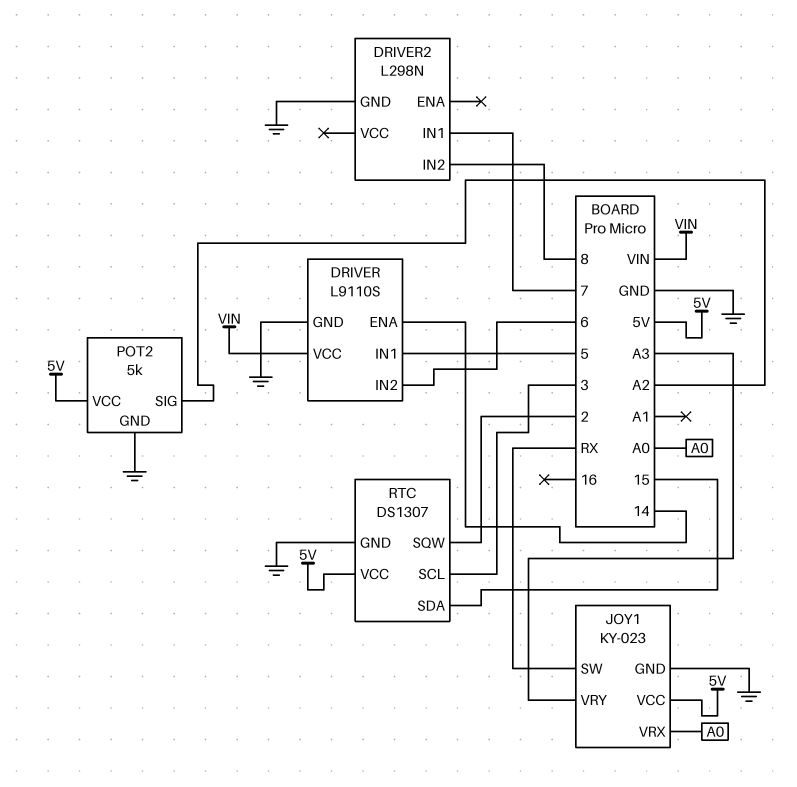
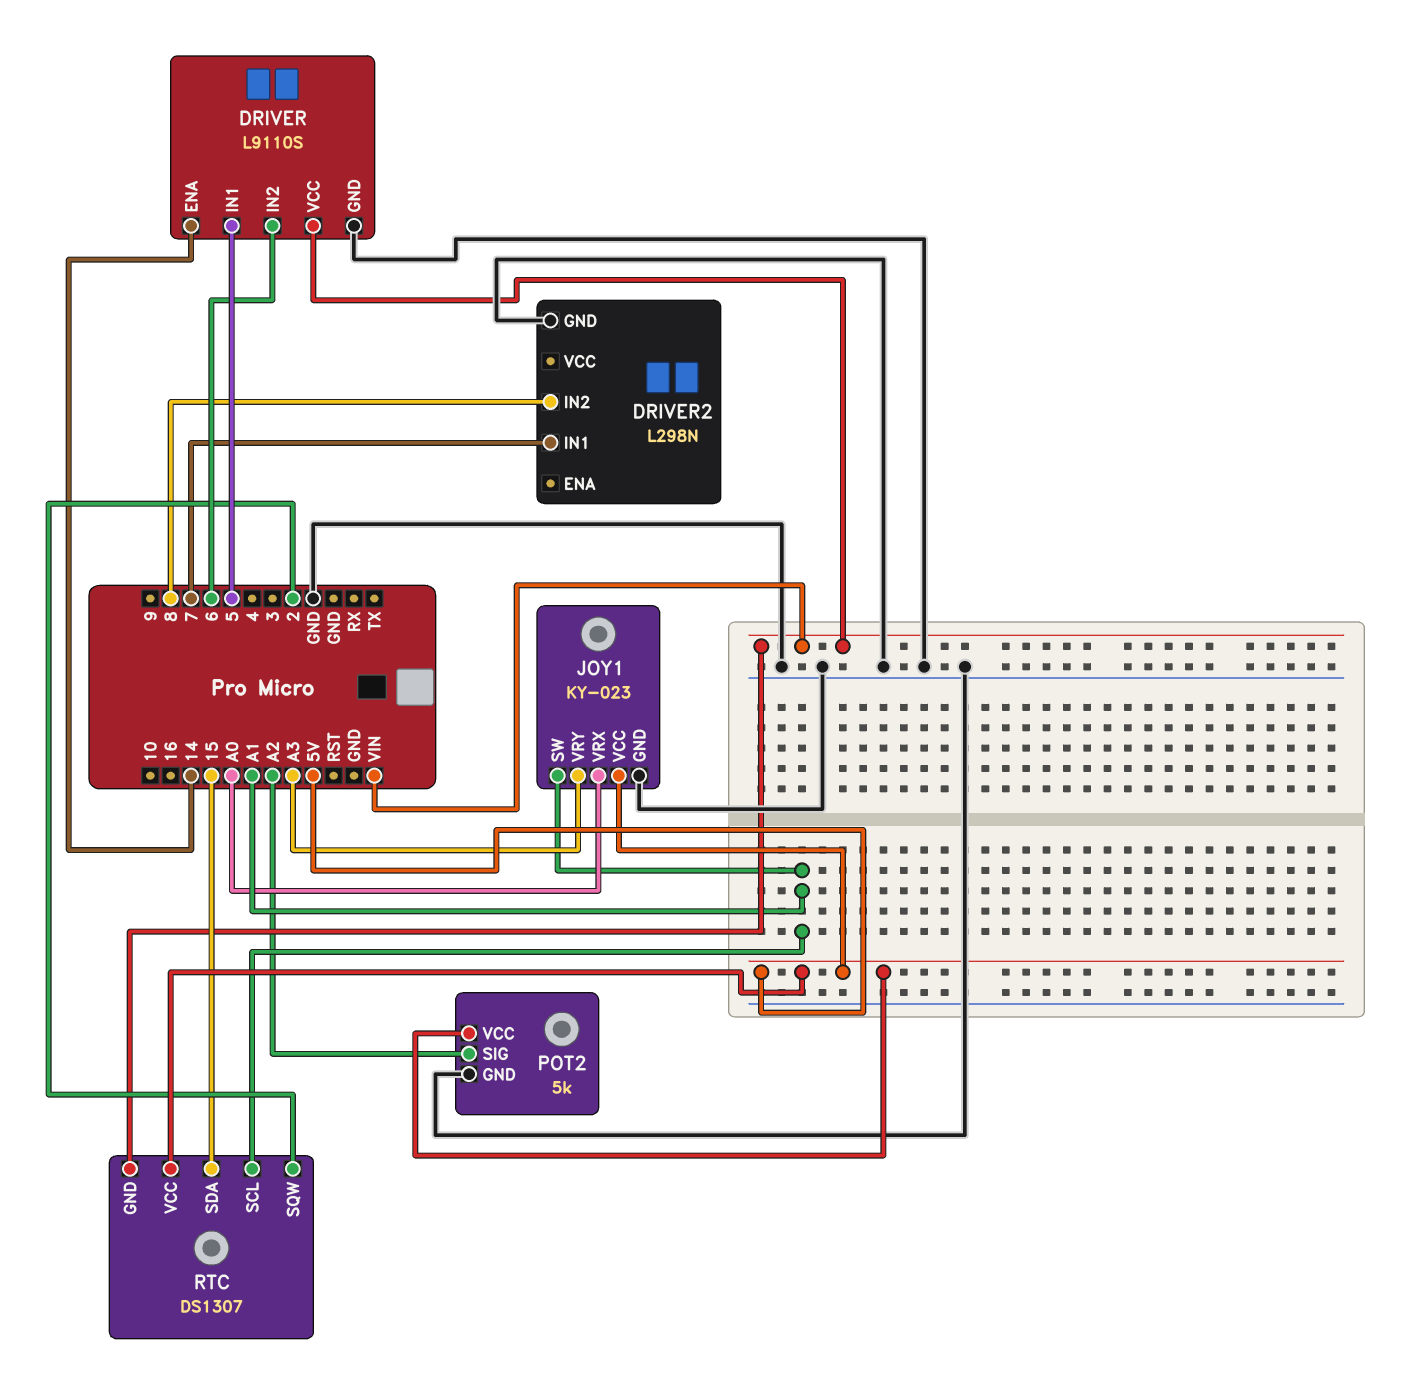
JOY1 pin SW: RX -> A1
RTC pin GND: GND -> VIN
RTC pin SCL: 3 -> A1

